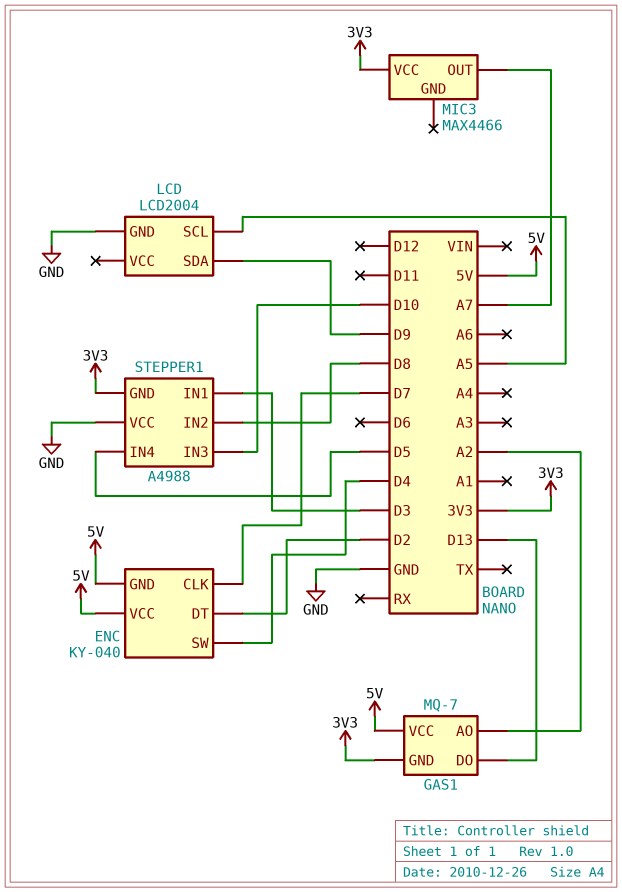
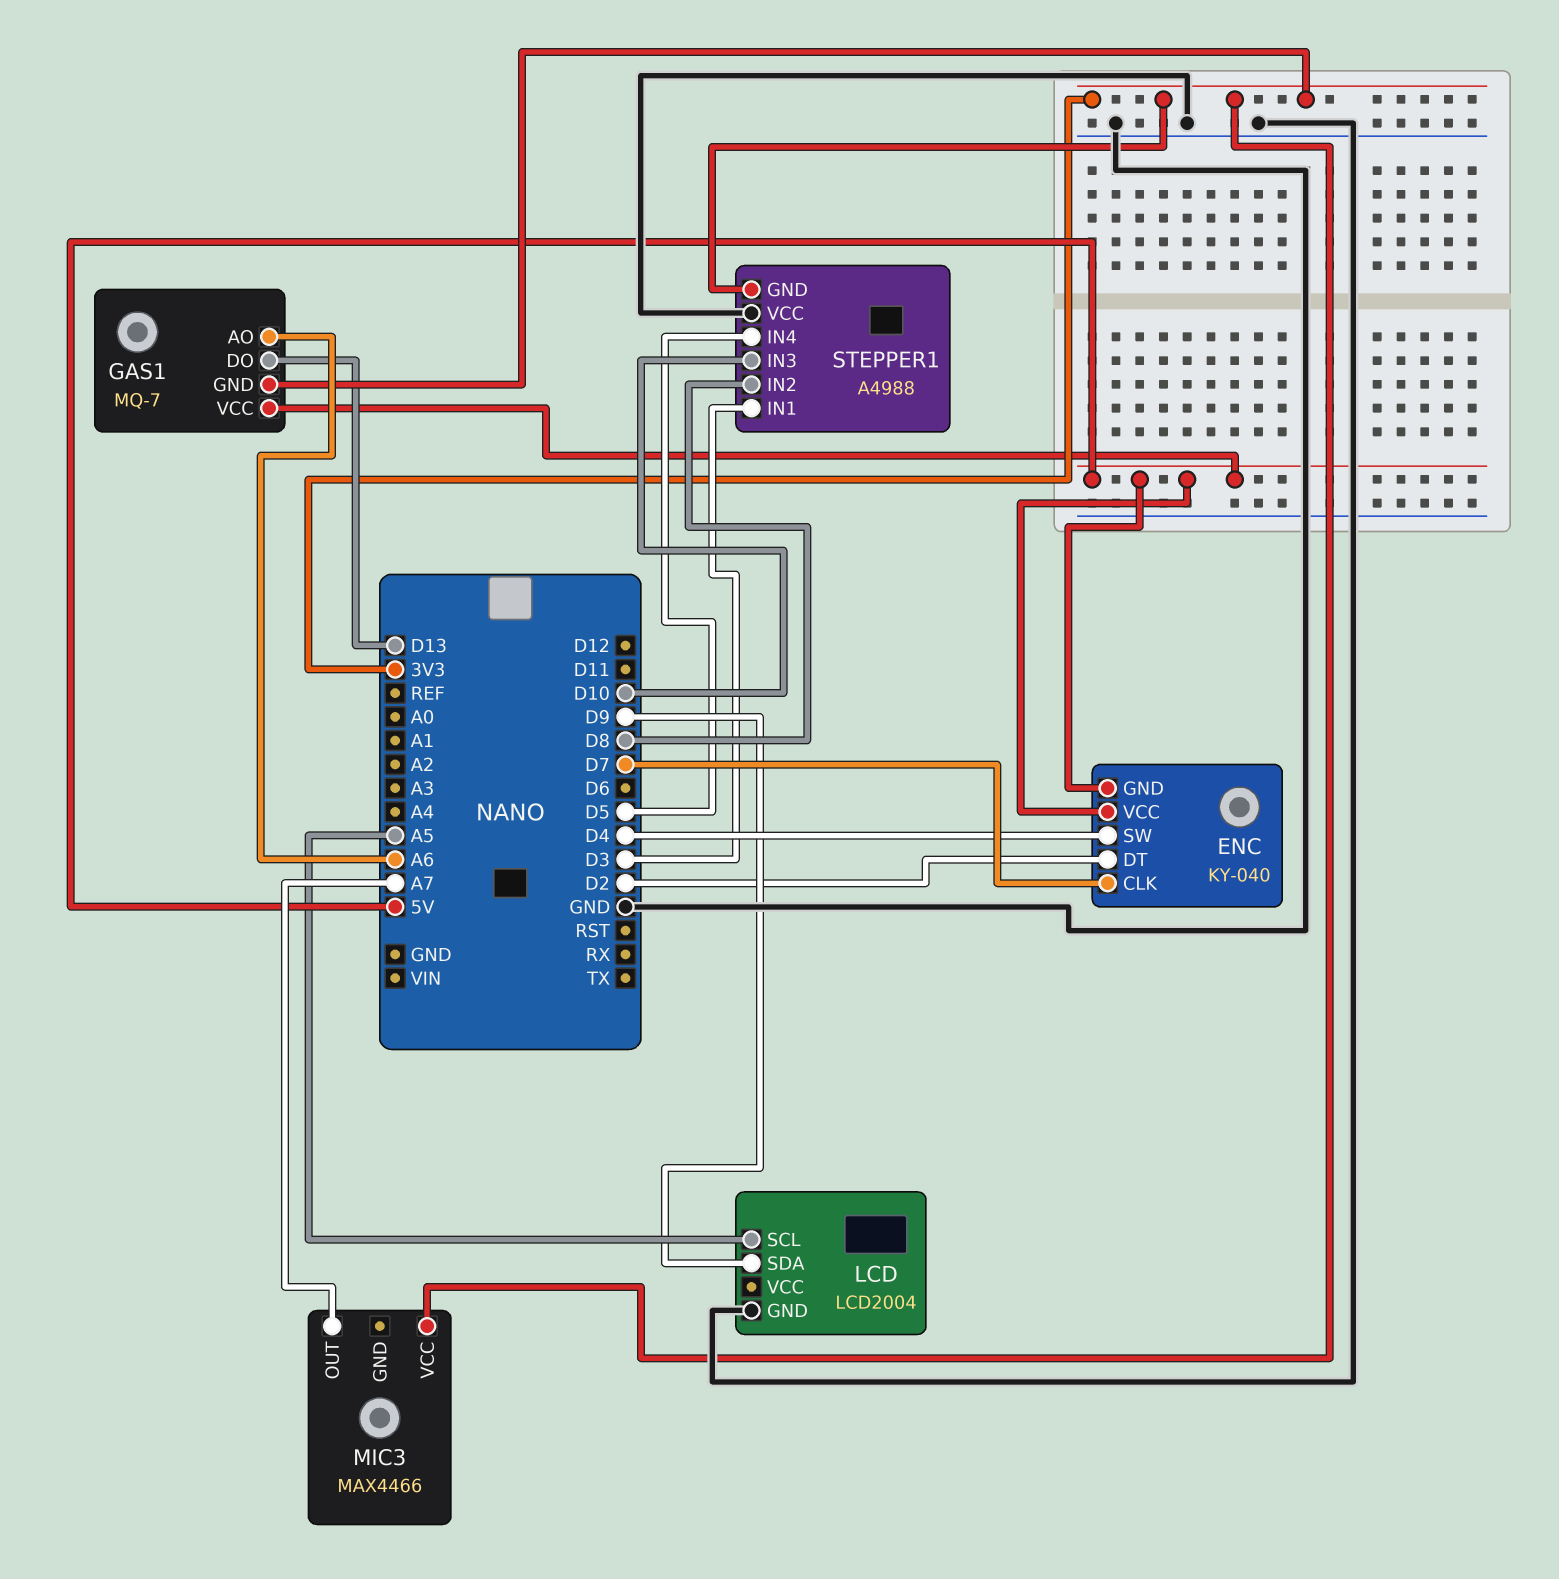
GAS1 pin AO: A2 -> A6

